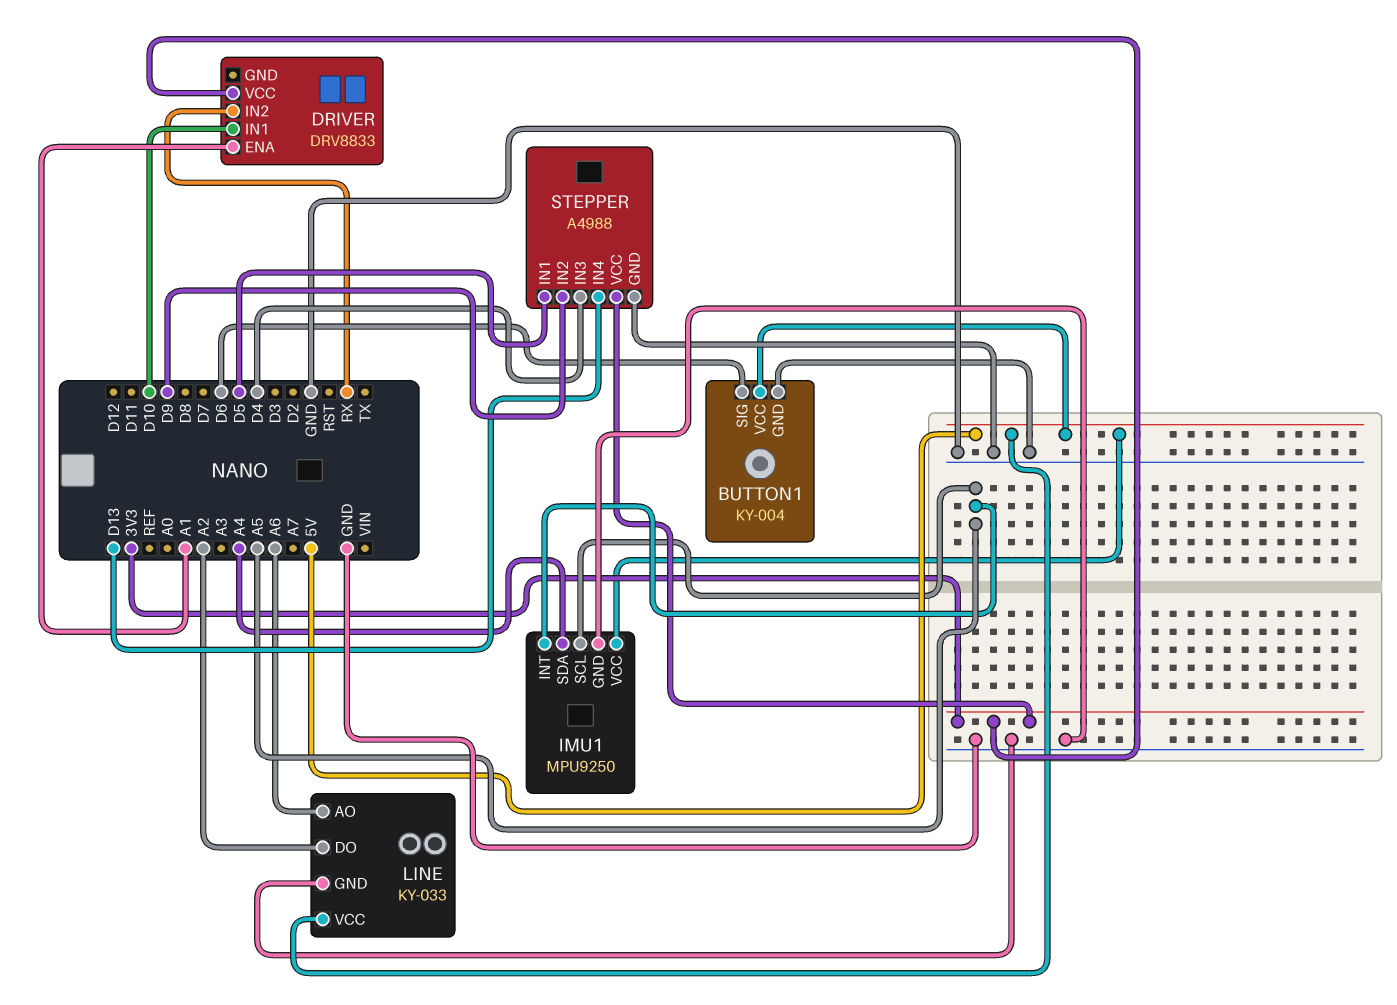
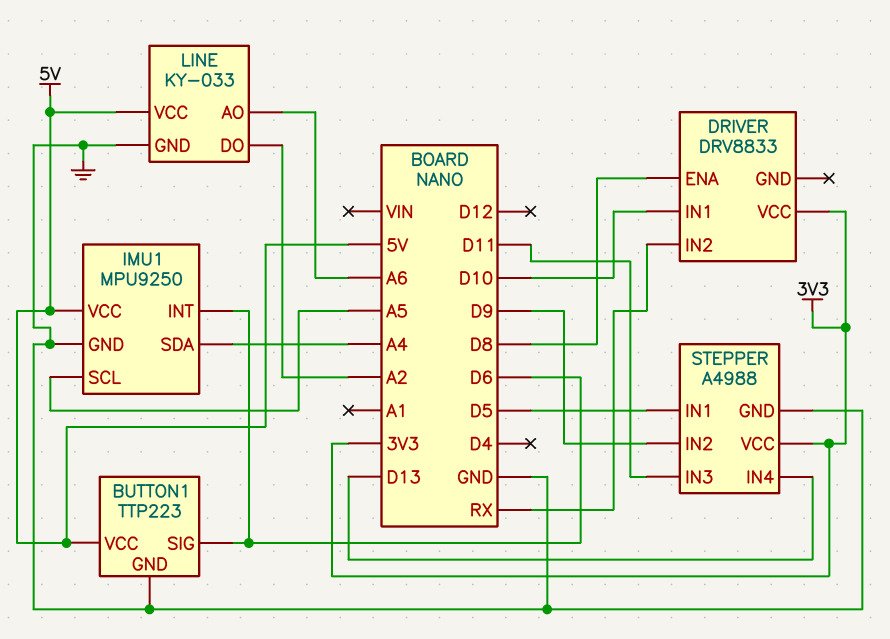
BUTTON1: KY-004 -> TTP223
DRIVER pin ENA: A1 -> D8
IMU1 pin INT: A5 -> D6
STEPPER pin IN3: D4 -> D11

